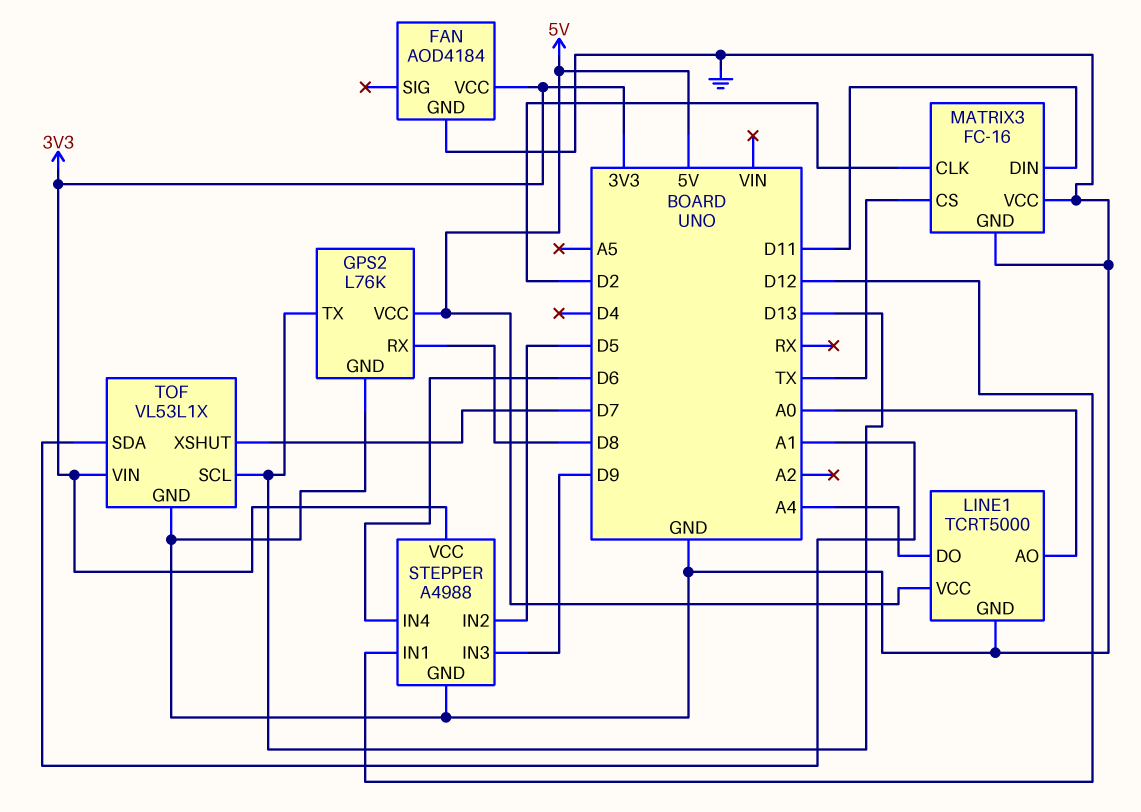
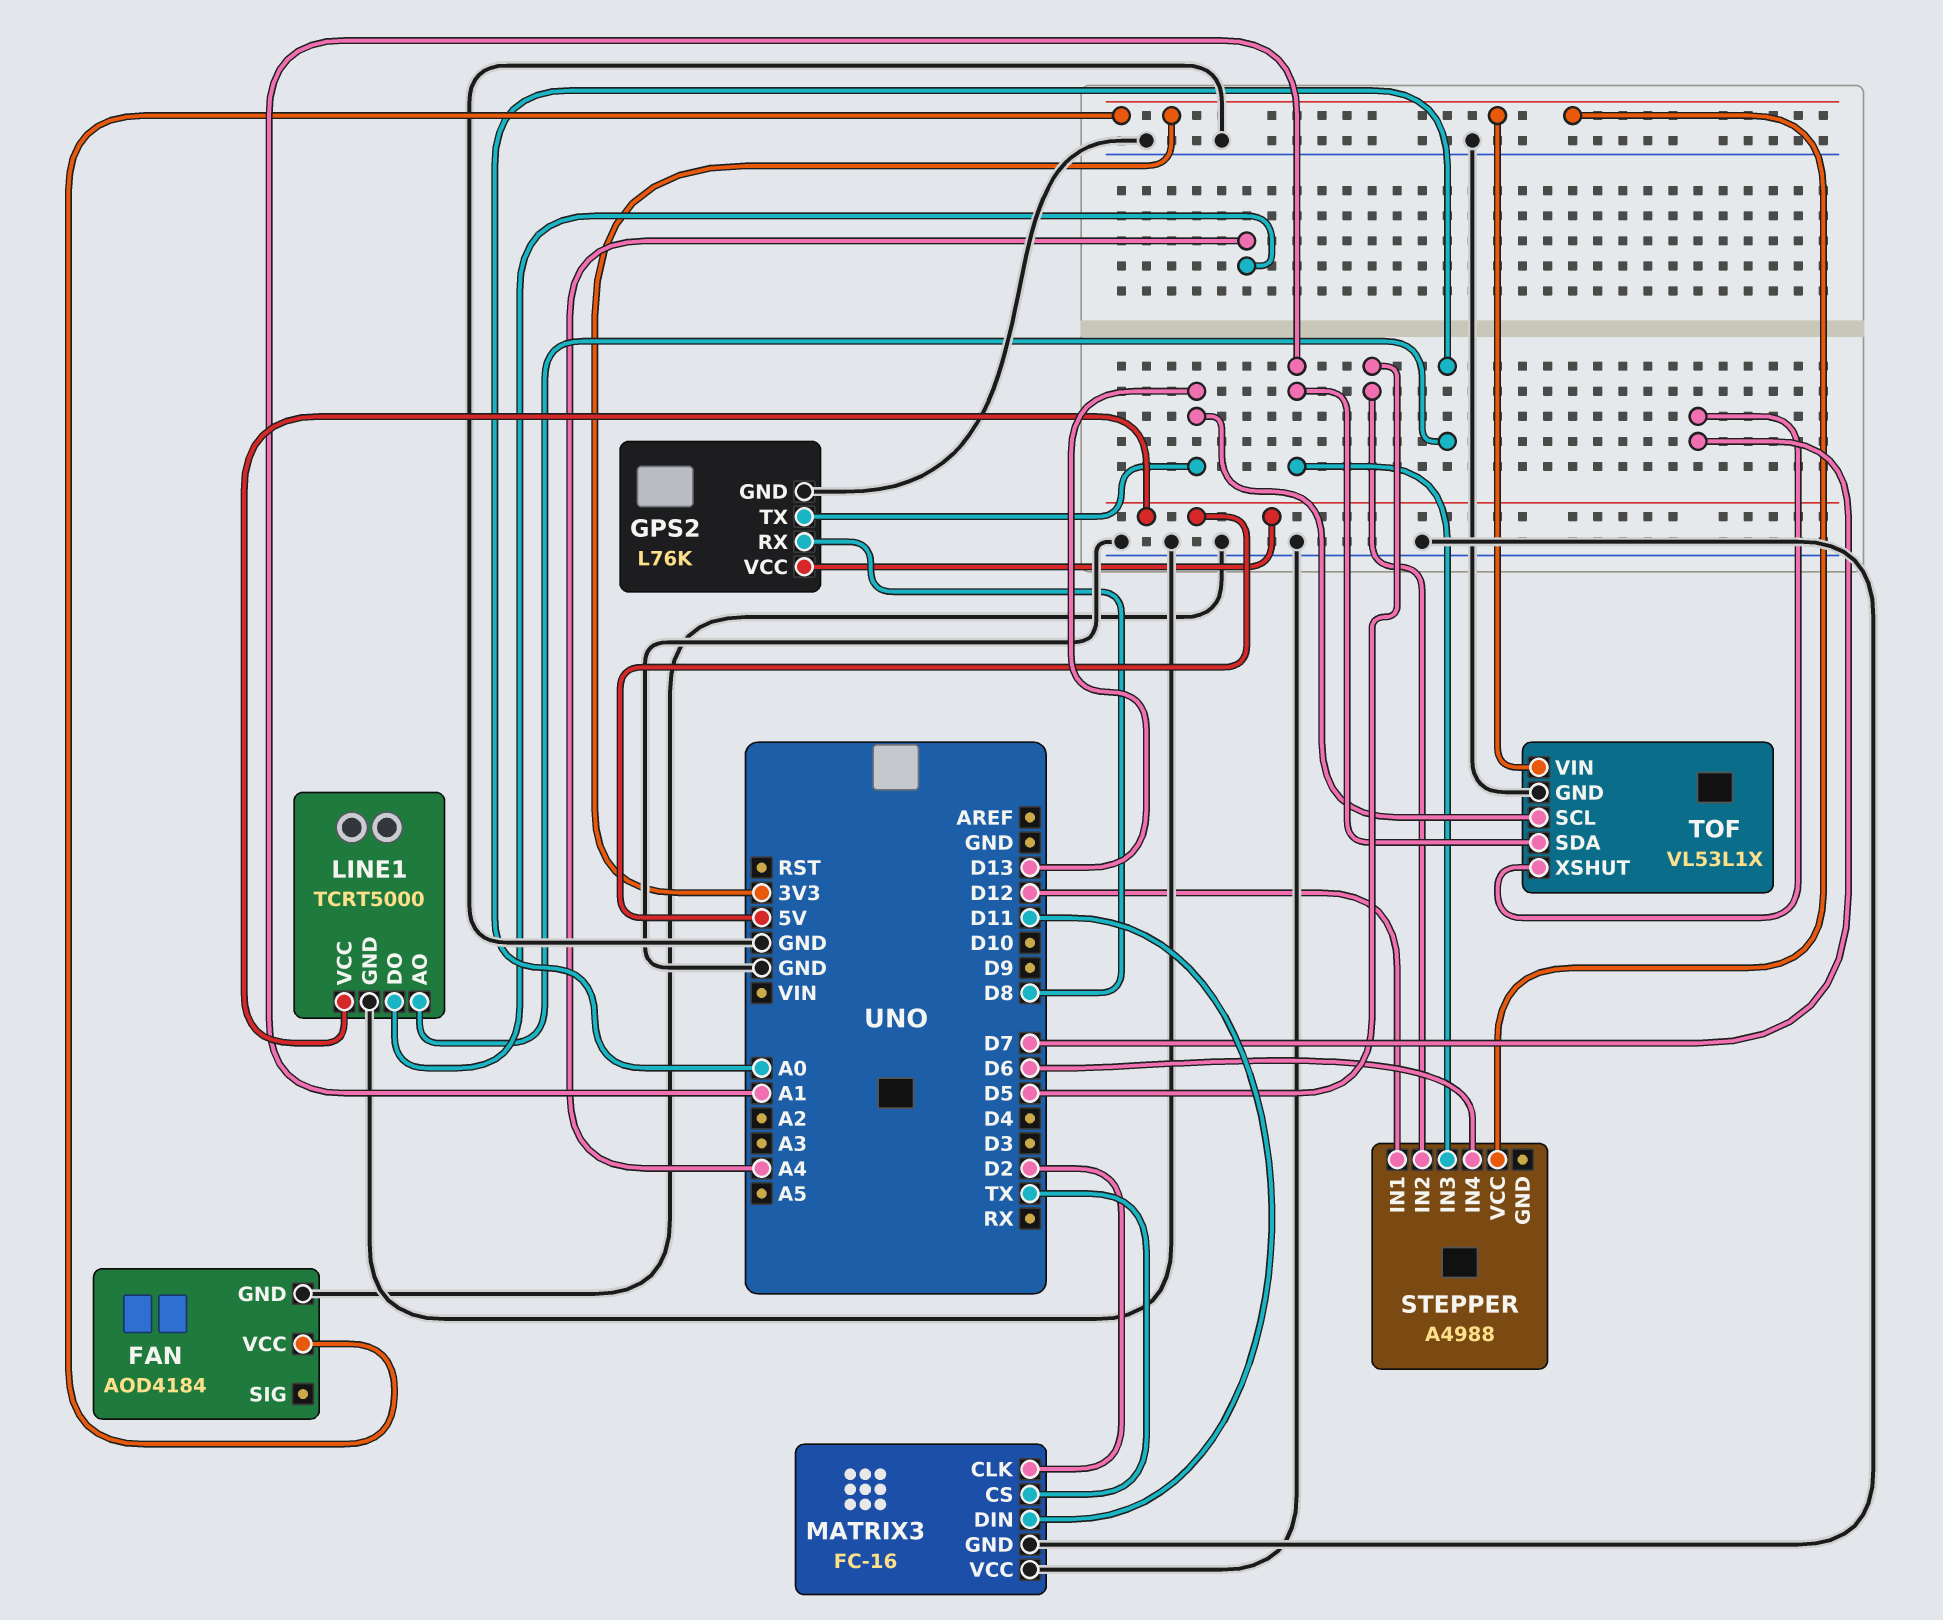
STEPPER pin GND: GND -> none
STEPPER pin IN3: D9 -> A1

